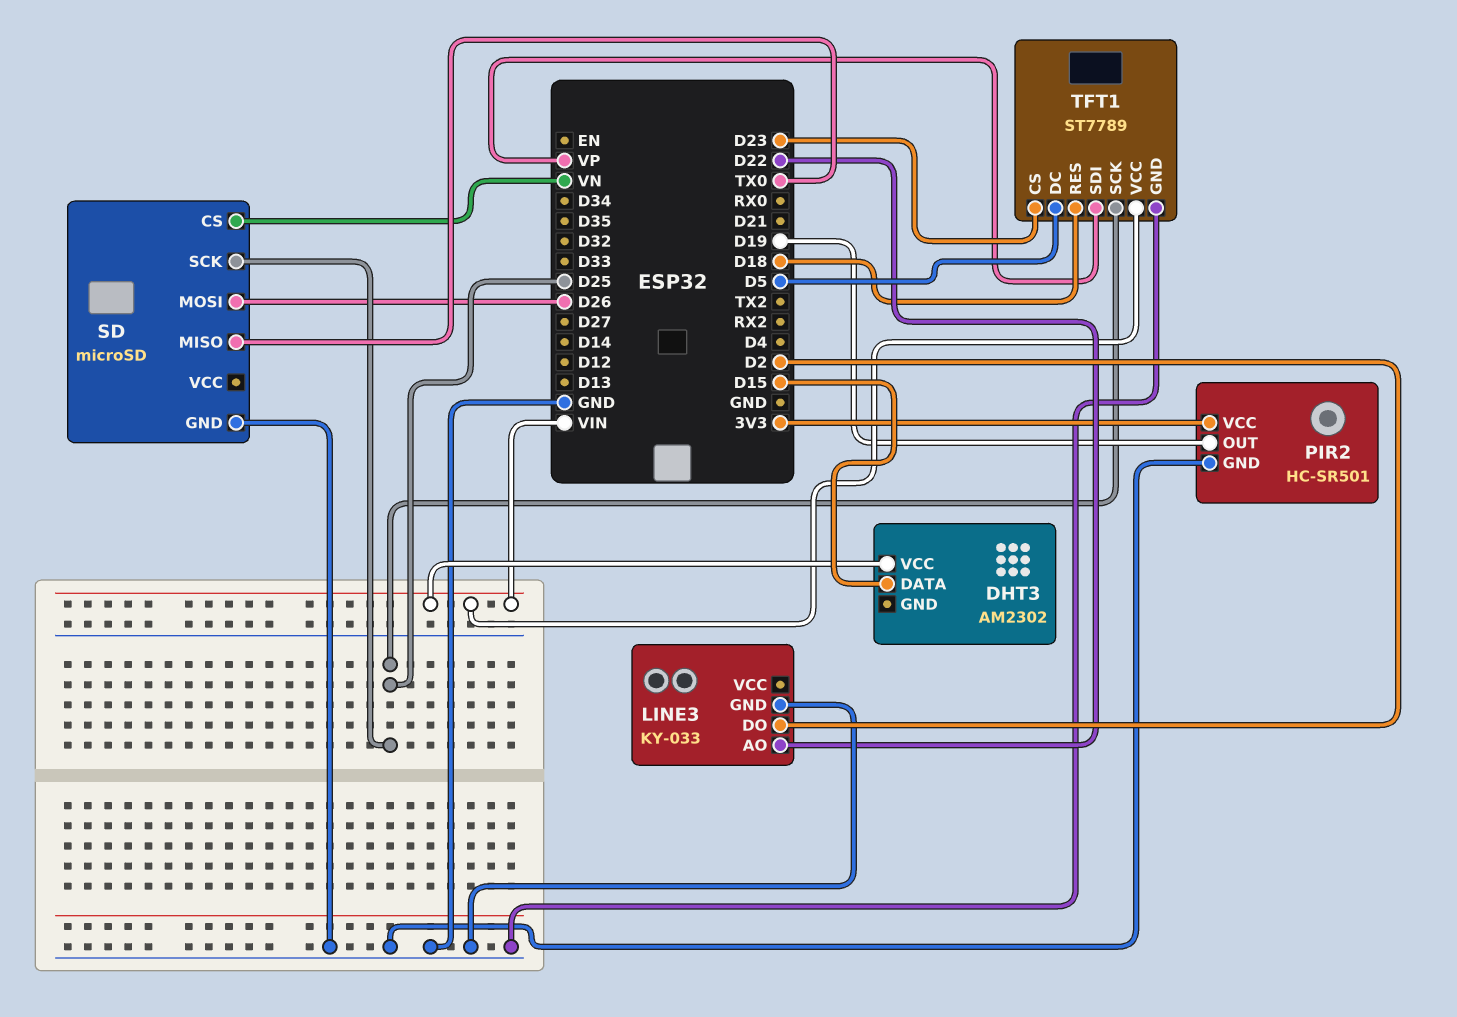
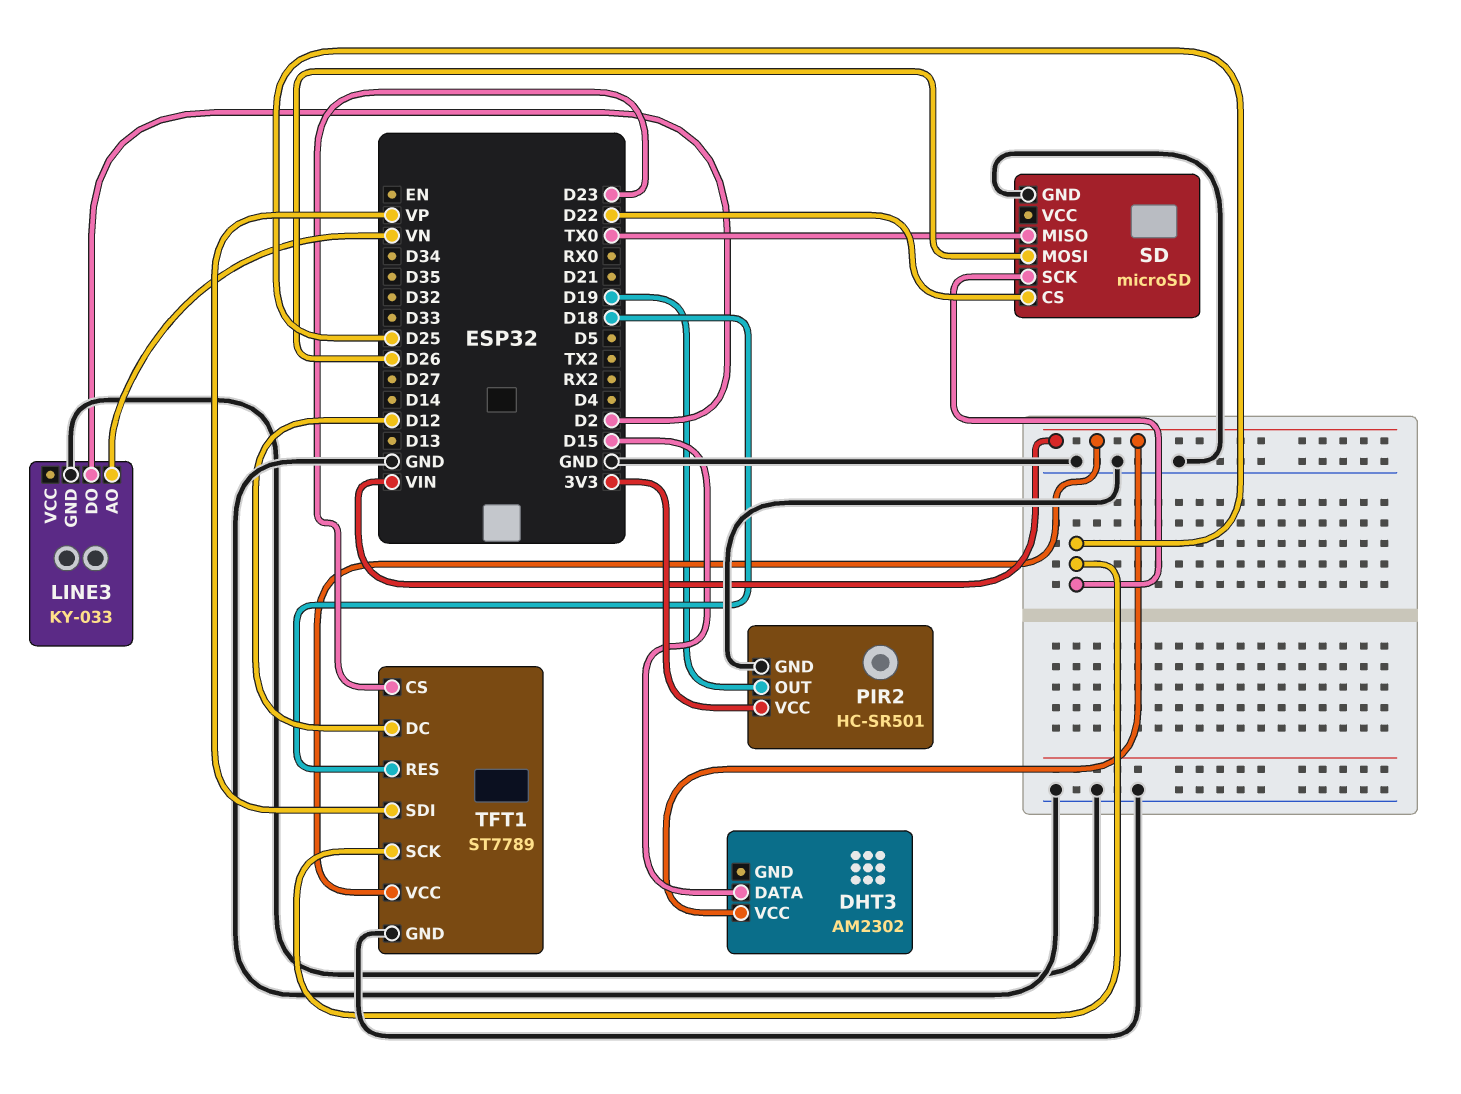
LINE3 pin AO: D22 -> VN
SD pin CS: VN -> D22
TFT1 pin DC: D5 -> D12

